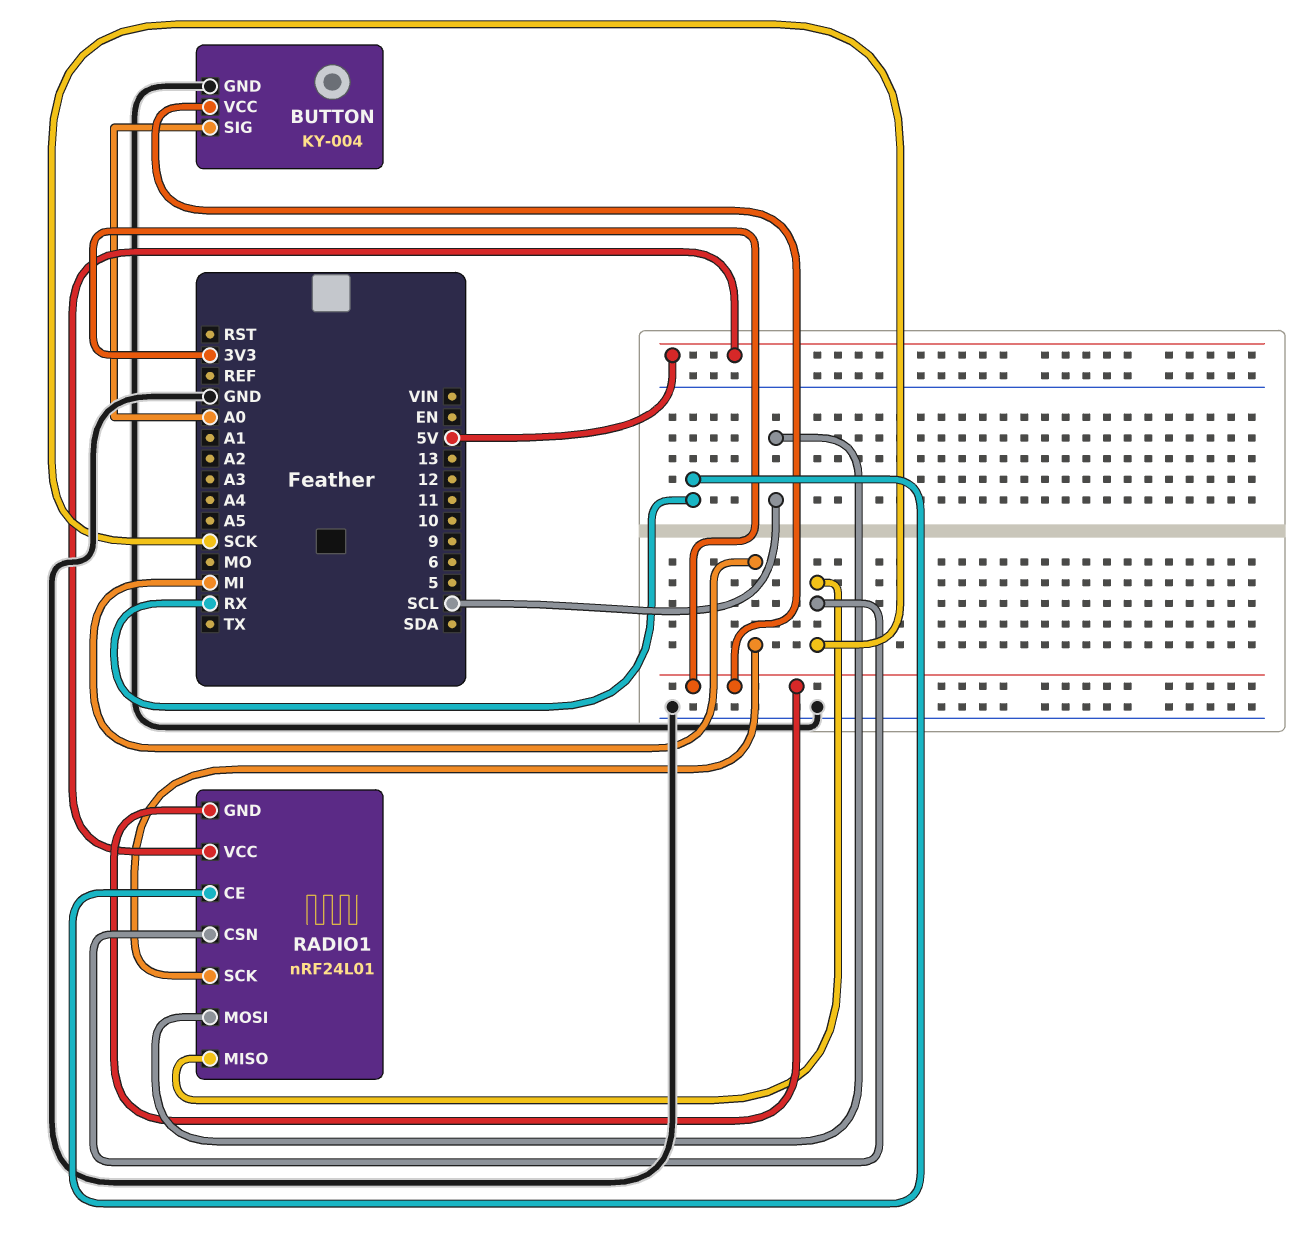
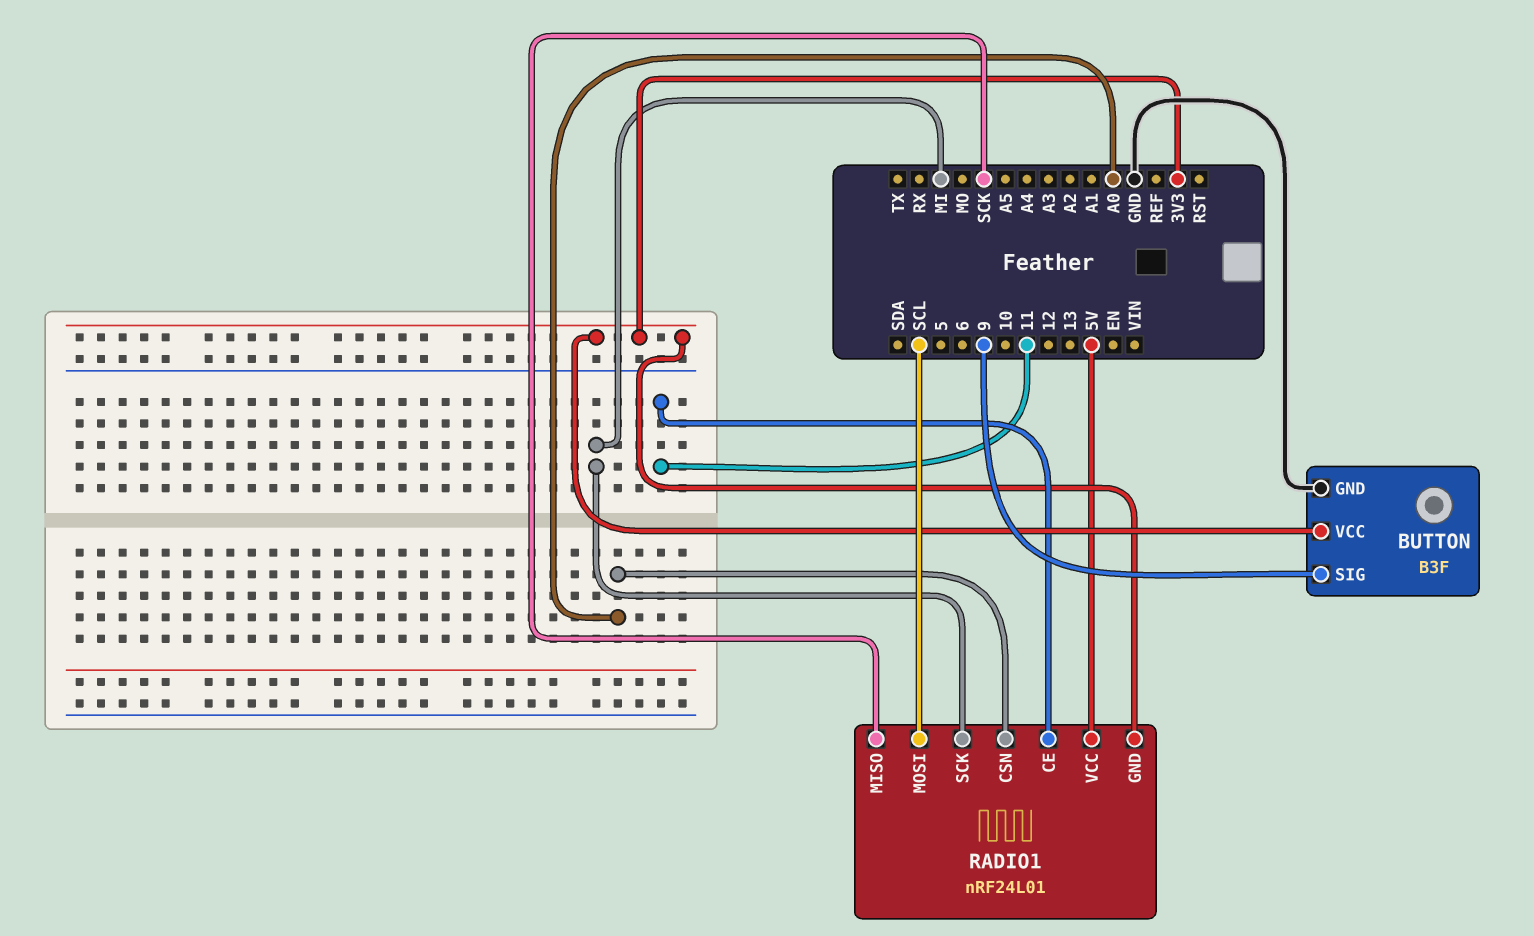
BUTTON: KY-004 -> B3F
BUTTON pin SIG: A0 -> 9
RADIO1 pin CE: RX -> 11
RADIO1 pin CSN: SCK -> A0

